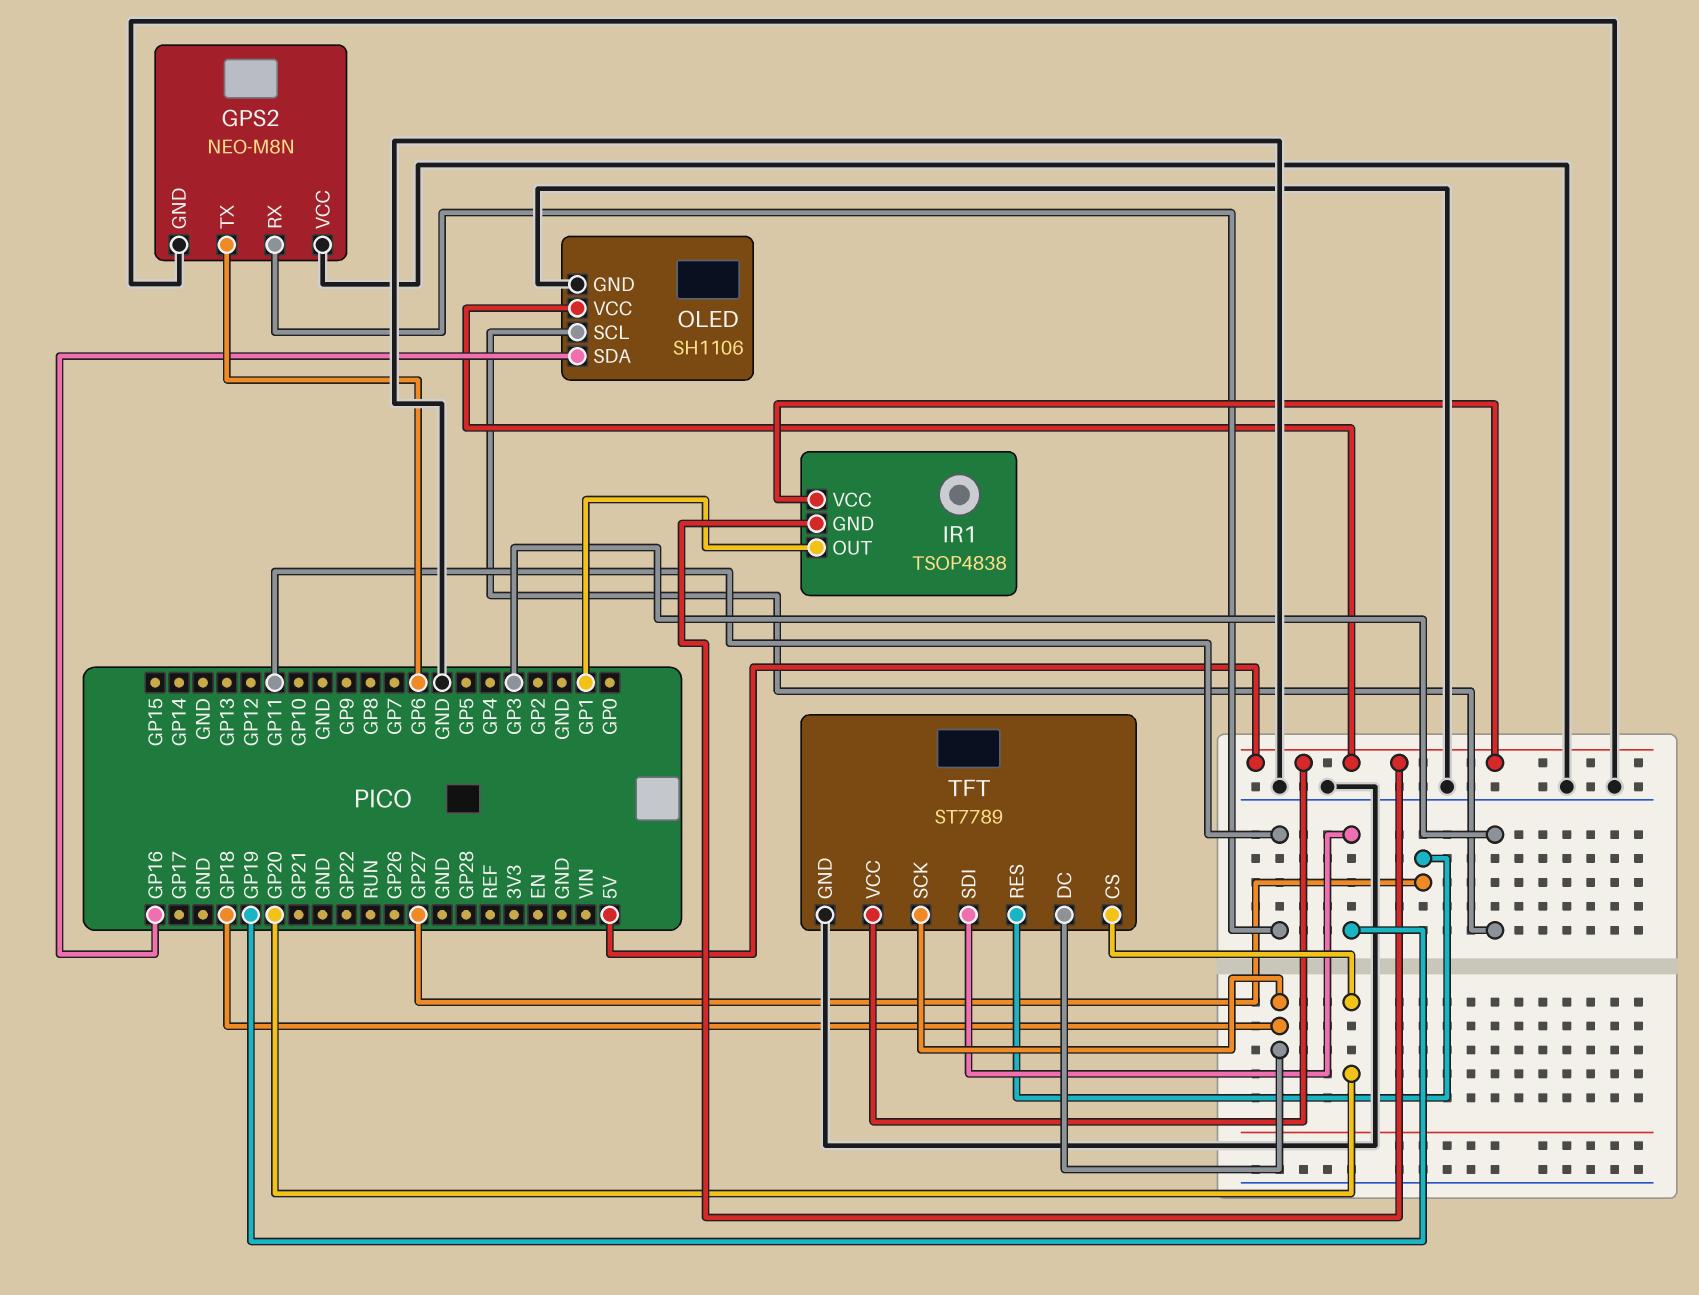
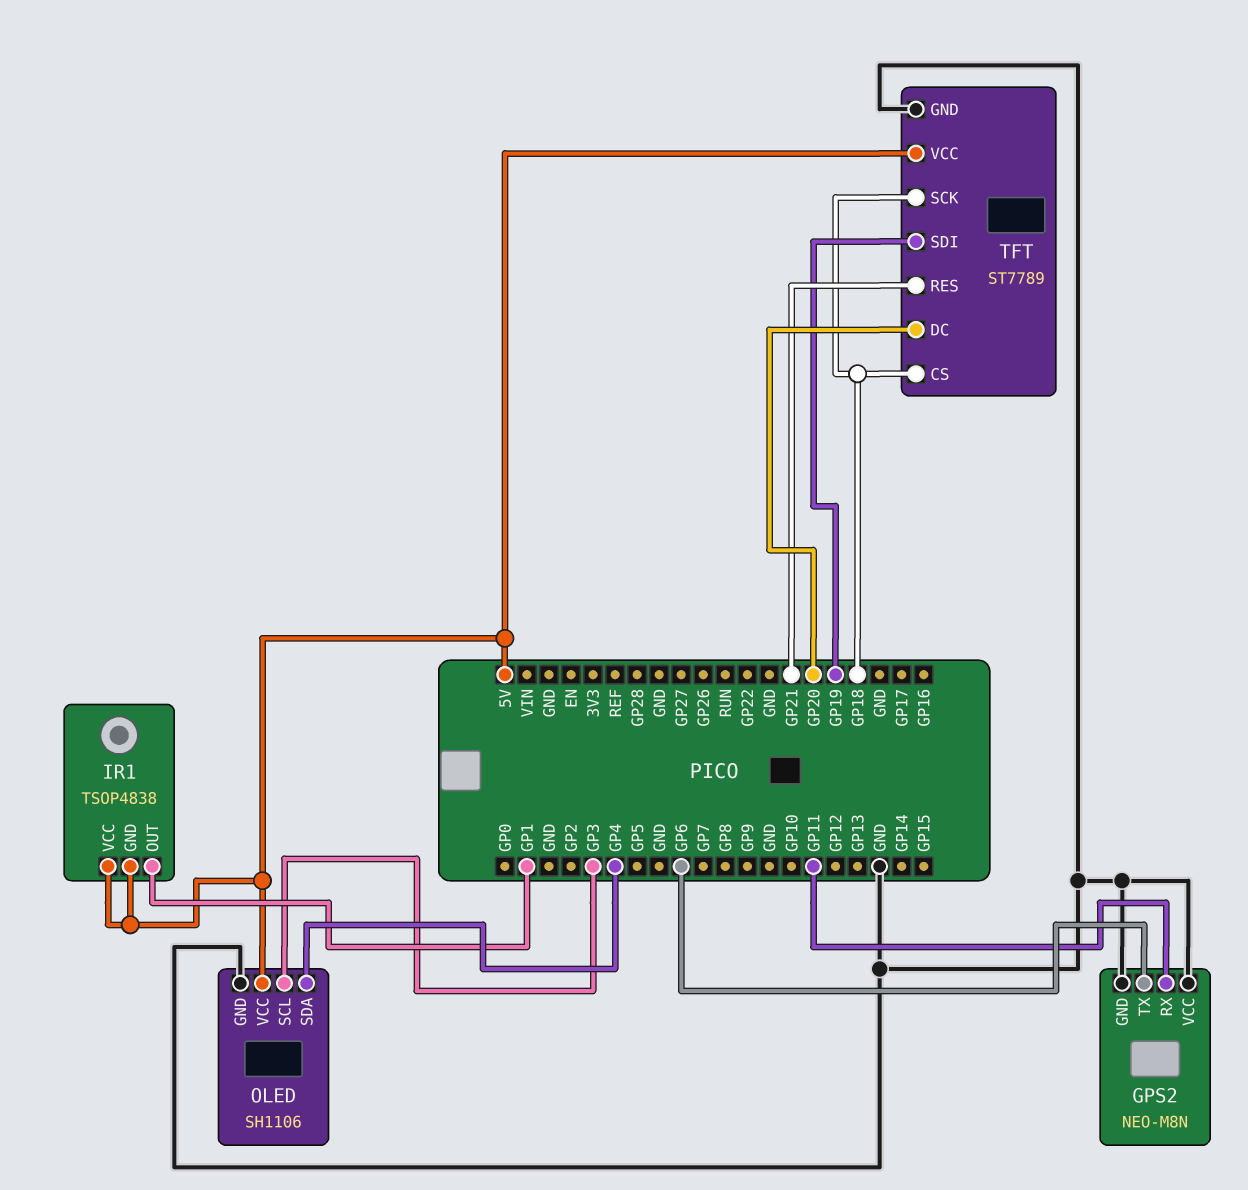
OLED pin SDA: GP16 -> GP4
TFT pin CS: GP20 -> GP18
TFT pin DC: GP18 -> GP20
TFT pin RES: GP27 -> GP21

